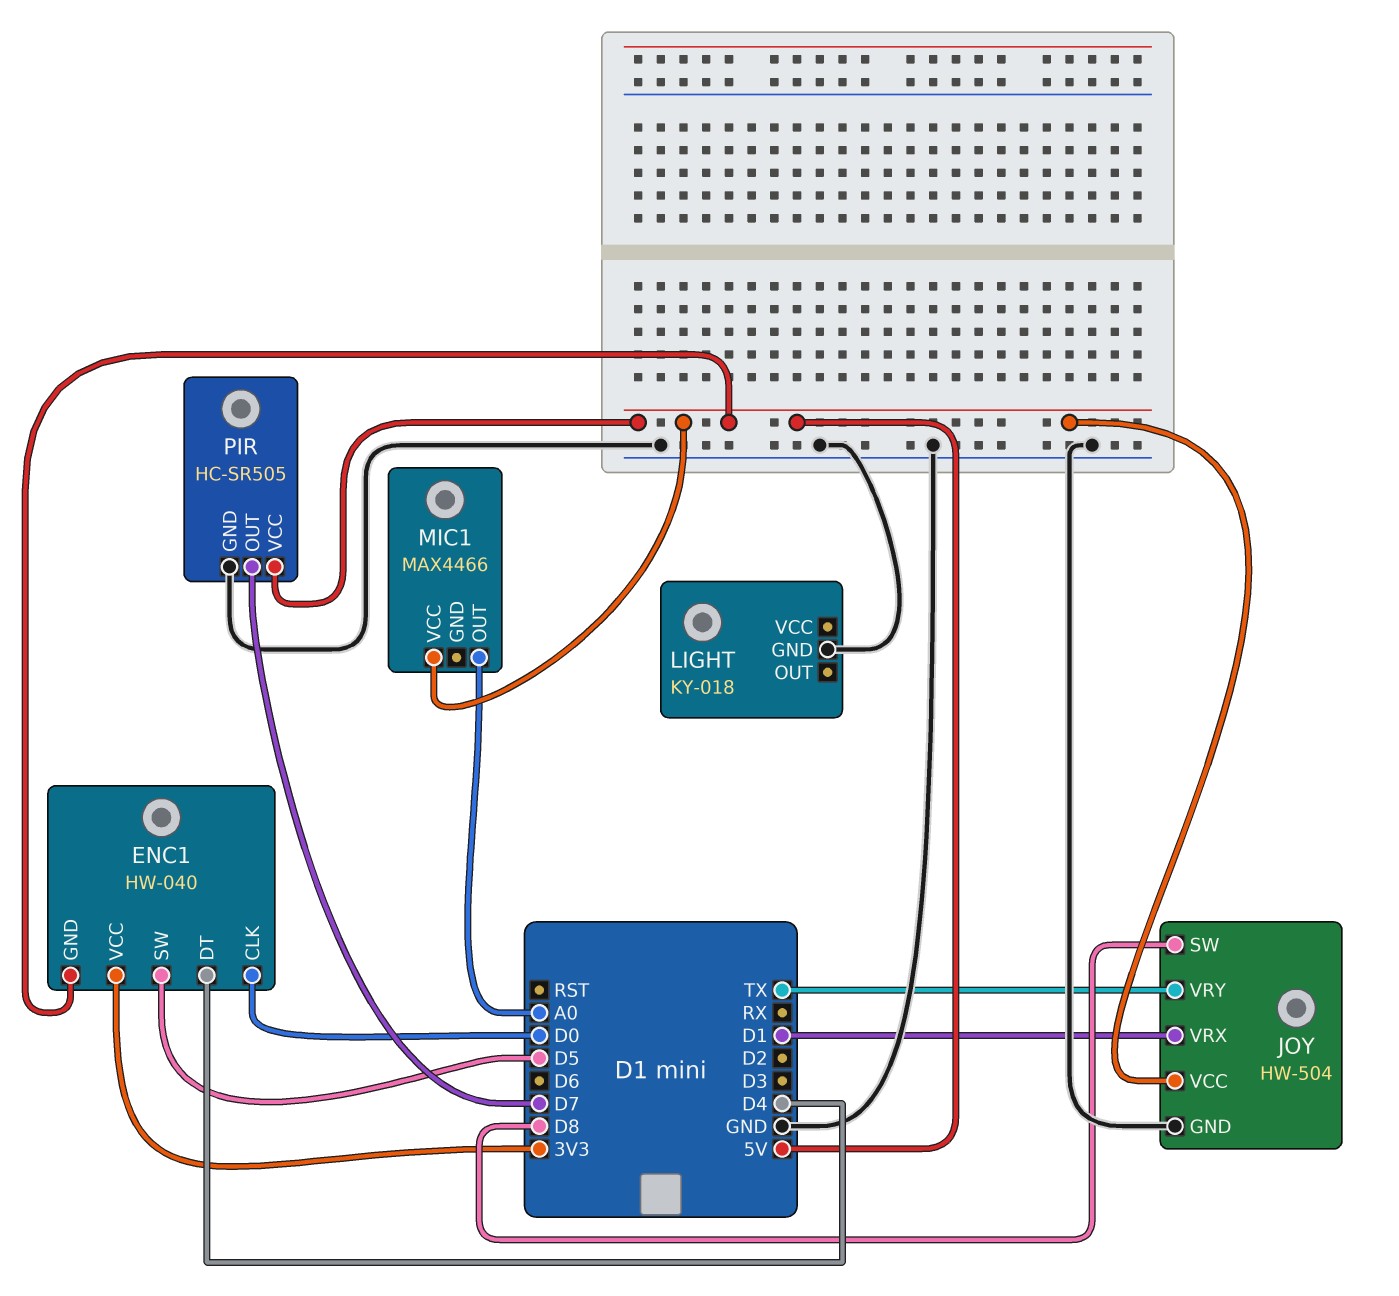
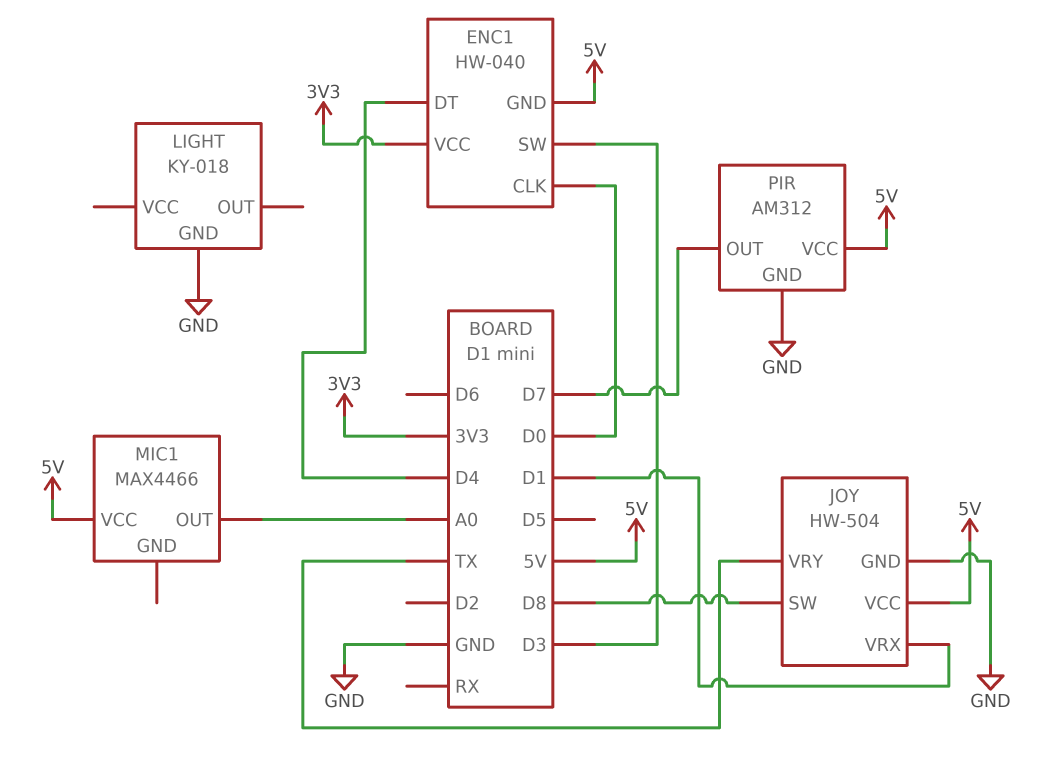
ENC1 pin SW: D5 -> D3
PIR: HC-SR505 -> AM312

